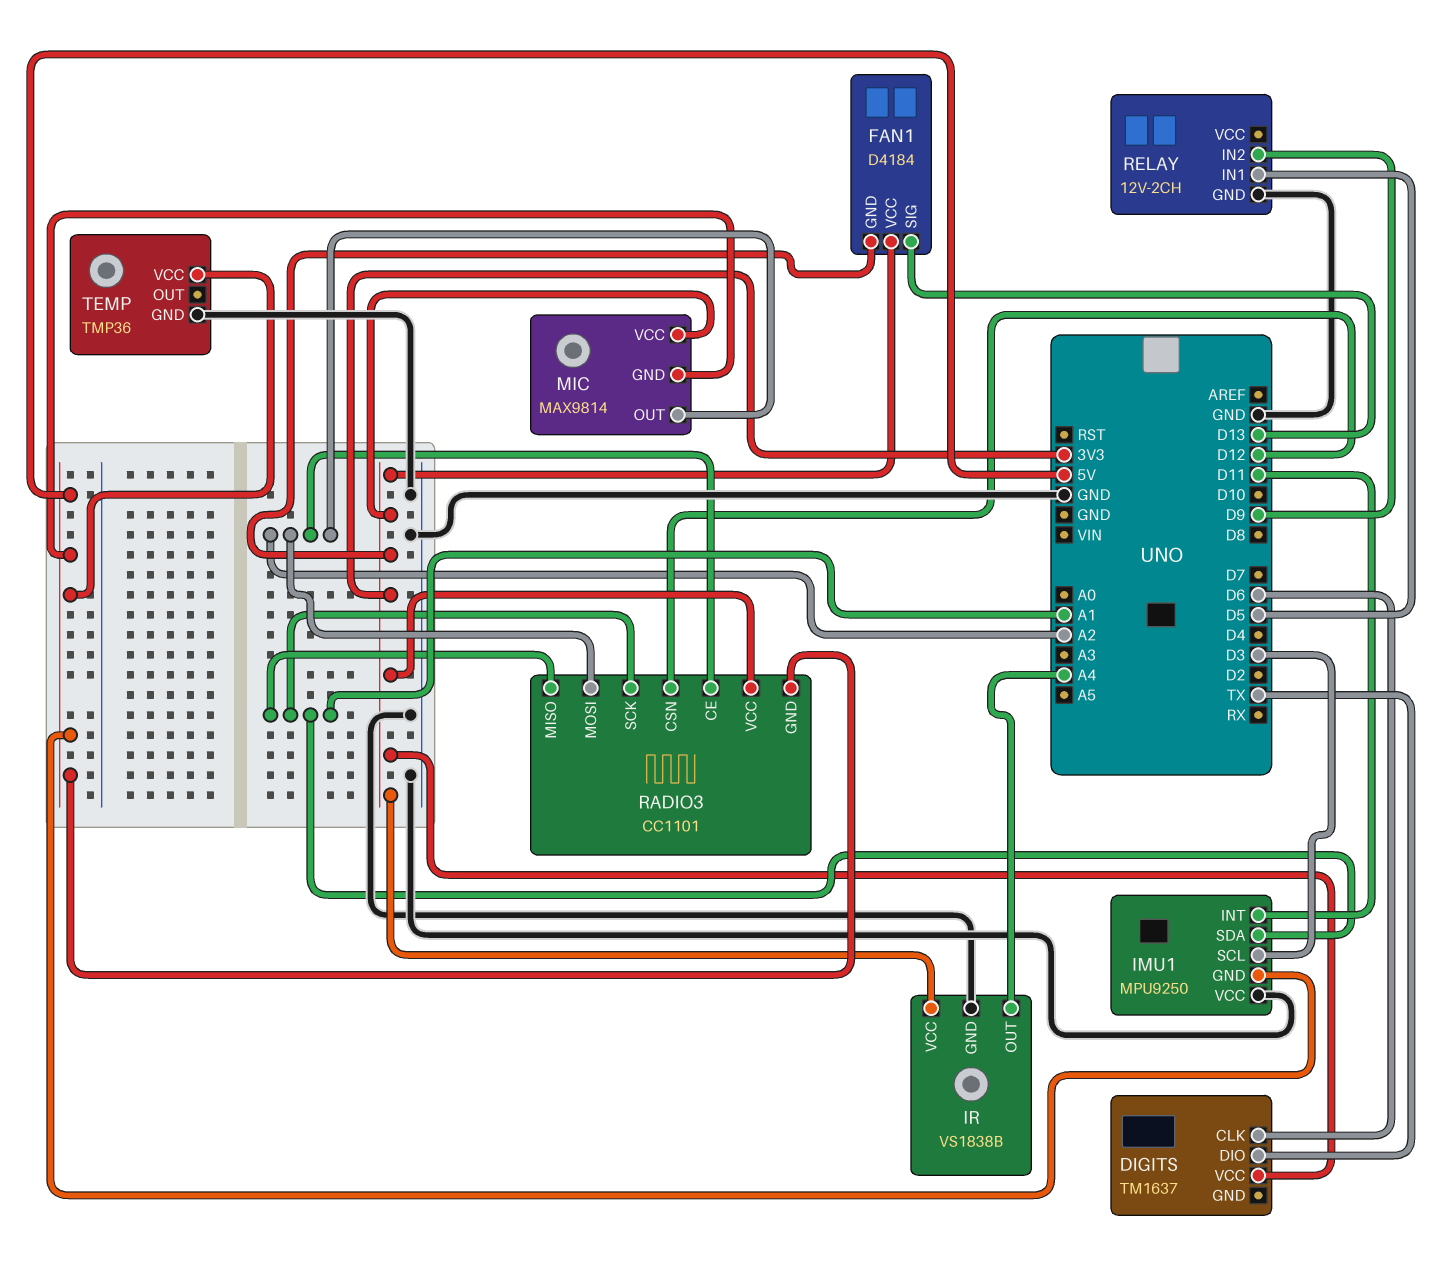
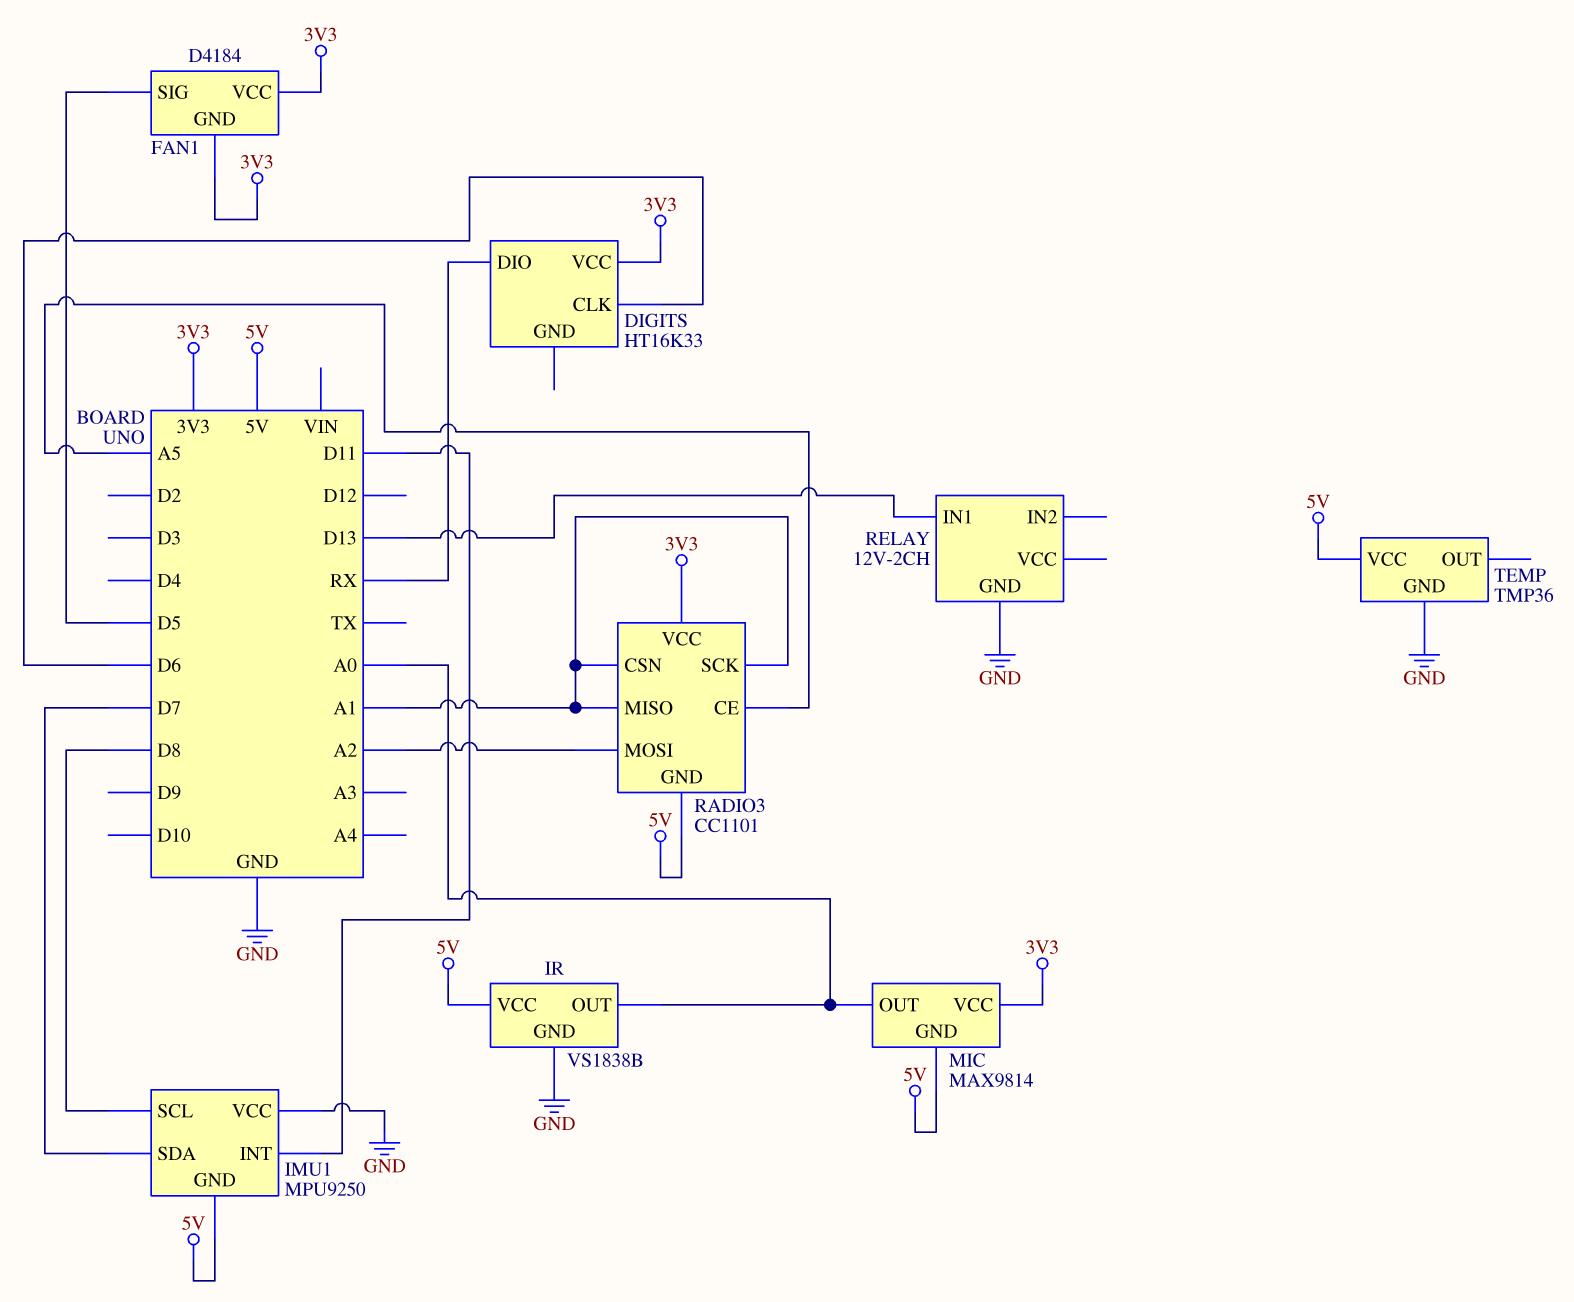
DIGITS: TM1637 -> HT16K33
DIGITS pin DIO: TX -> RX
FAN1 pin SIG: D13 -> D5
IMU1 pin SCL: D3 -> D8
IMU1 pin SDA: A1 -> D7
IR pin OUT: A4 -> A0
IR pin VCC: 3V3 -> 5V
MIC pin OUT: A2 -> A0
RADIO3 pin CE: A2 -> A5
RADIO3 pin CSN: D12 -> A1
RELAY pin IN1: D5 -> D13
RELAY pin IN2: D9 -> none

